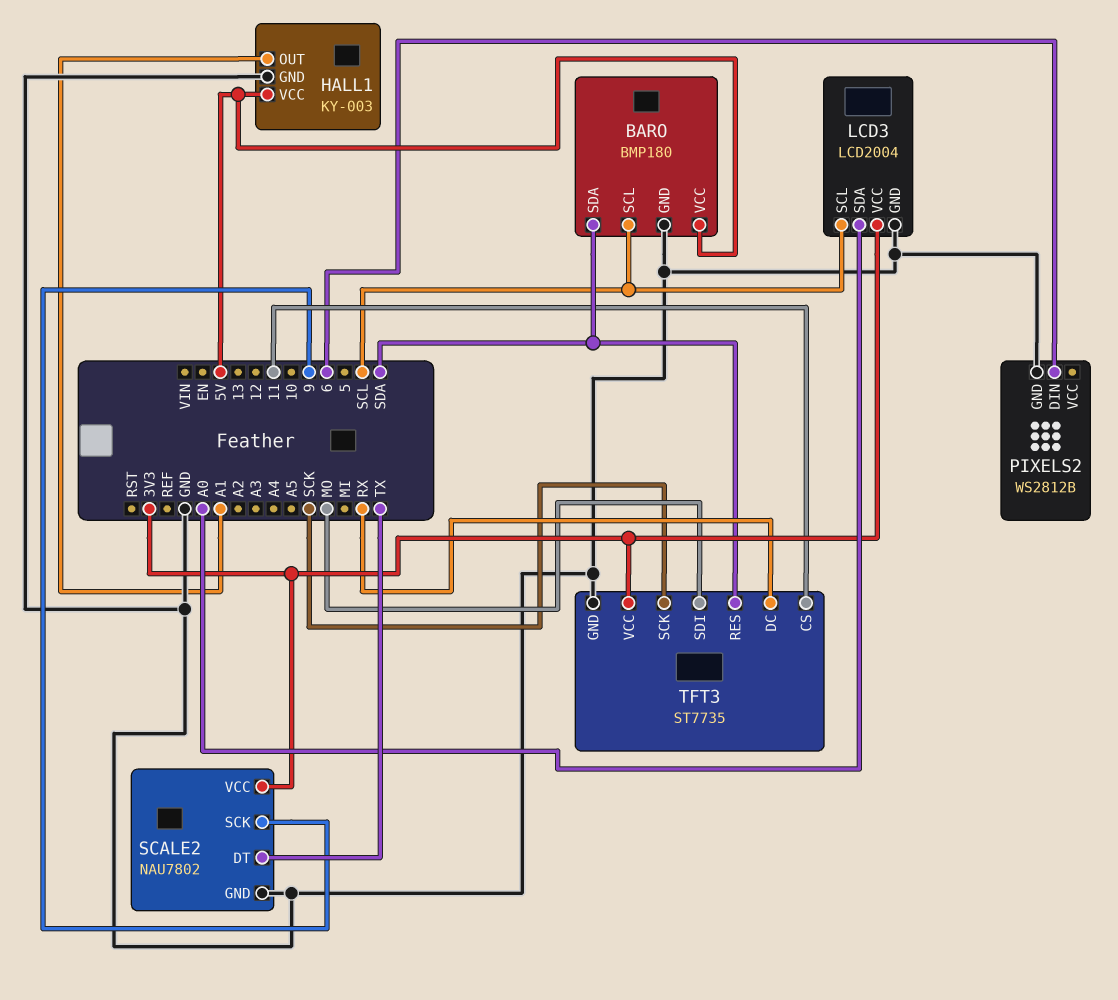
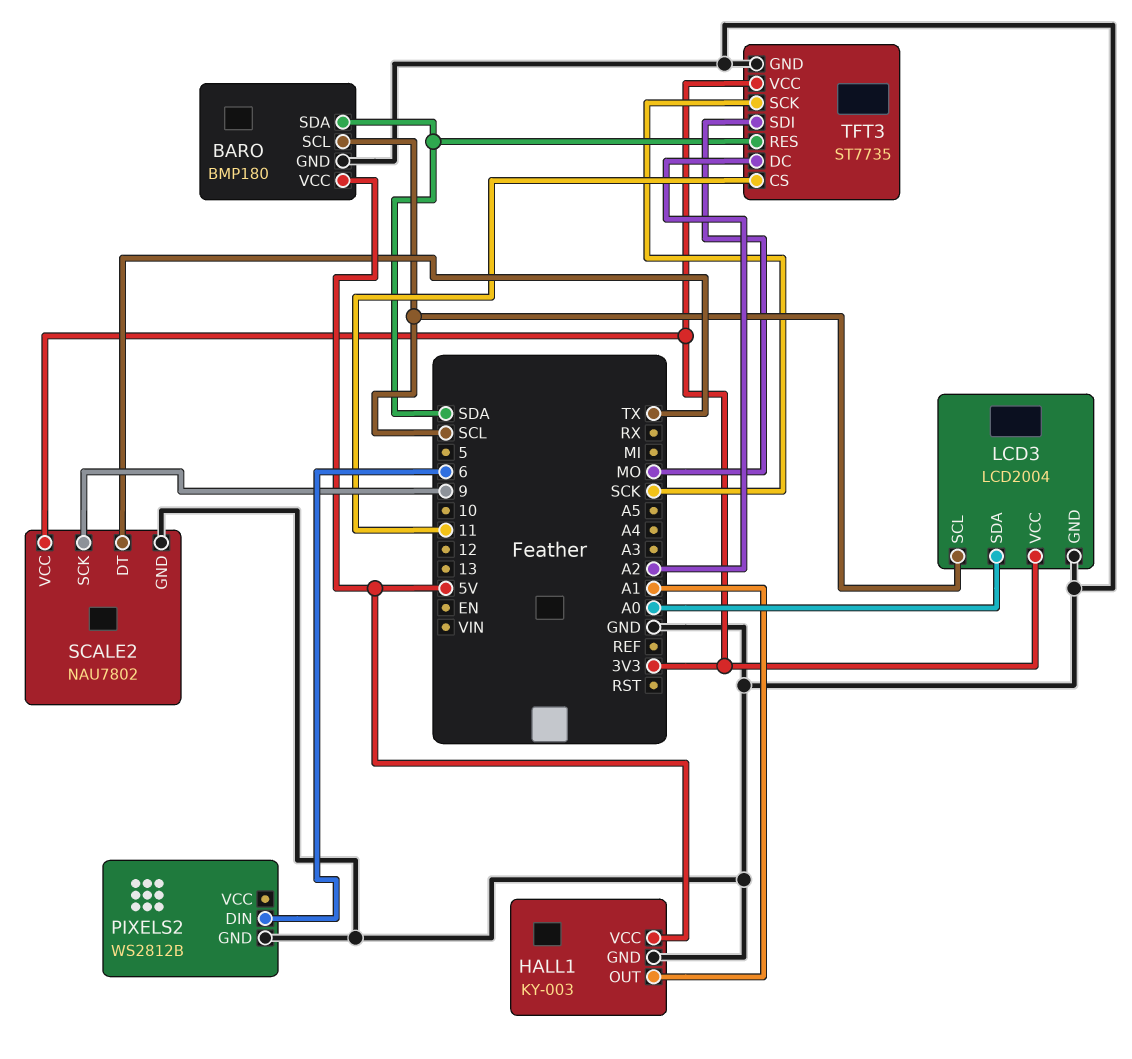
TFT3 pin DC: RX -> A2

